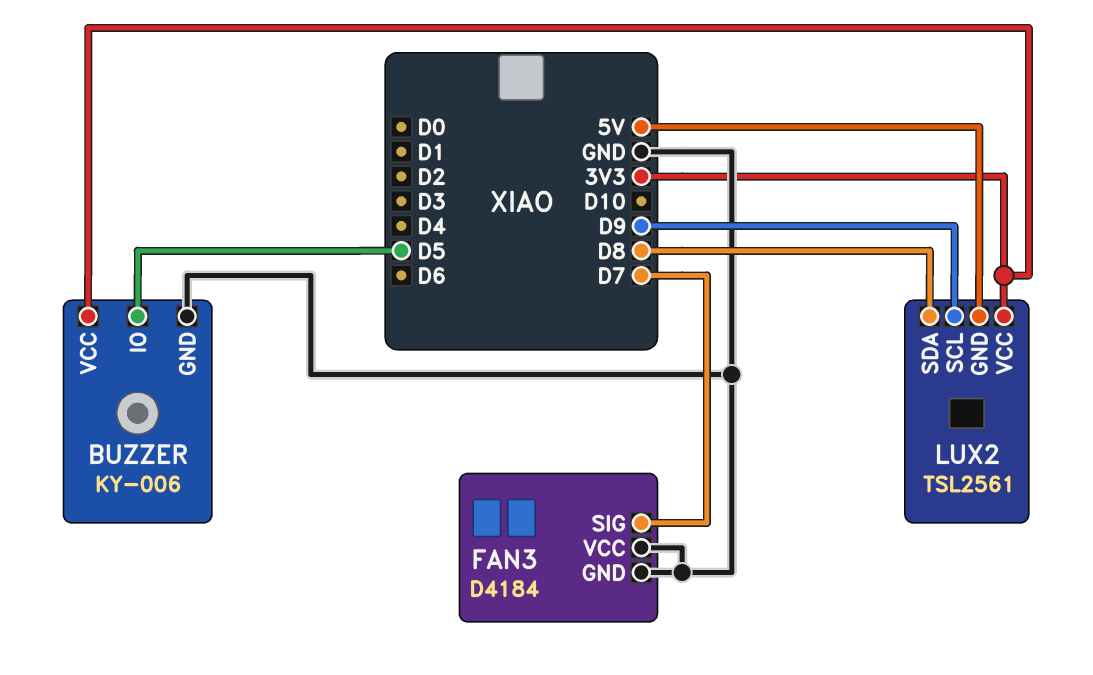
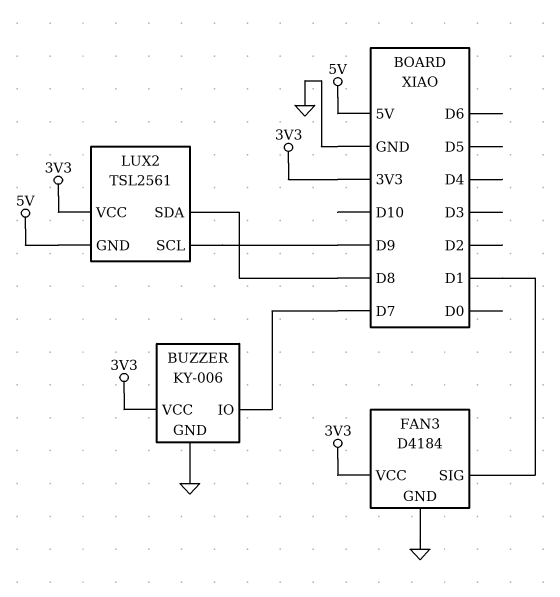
BUZZER pin IO: D5 -> D7
FAN3 pin SIG: D7 -> D1
FAN3 pin VCC: GND -> 3V3

